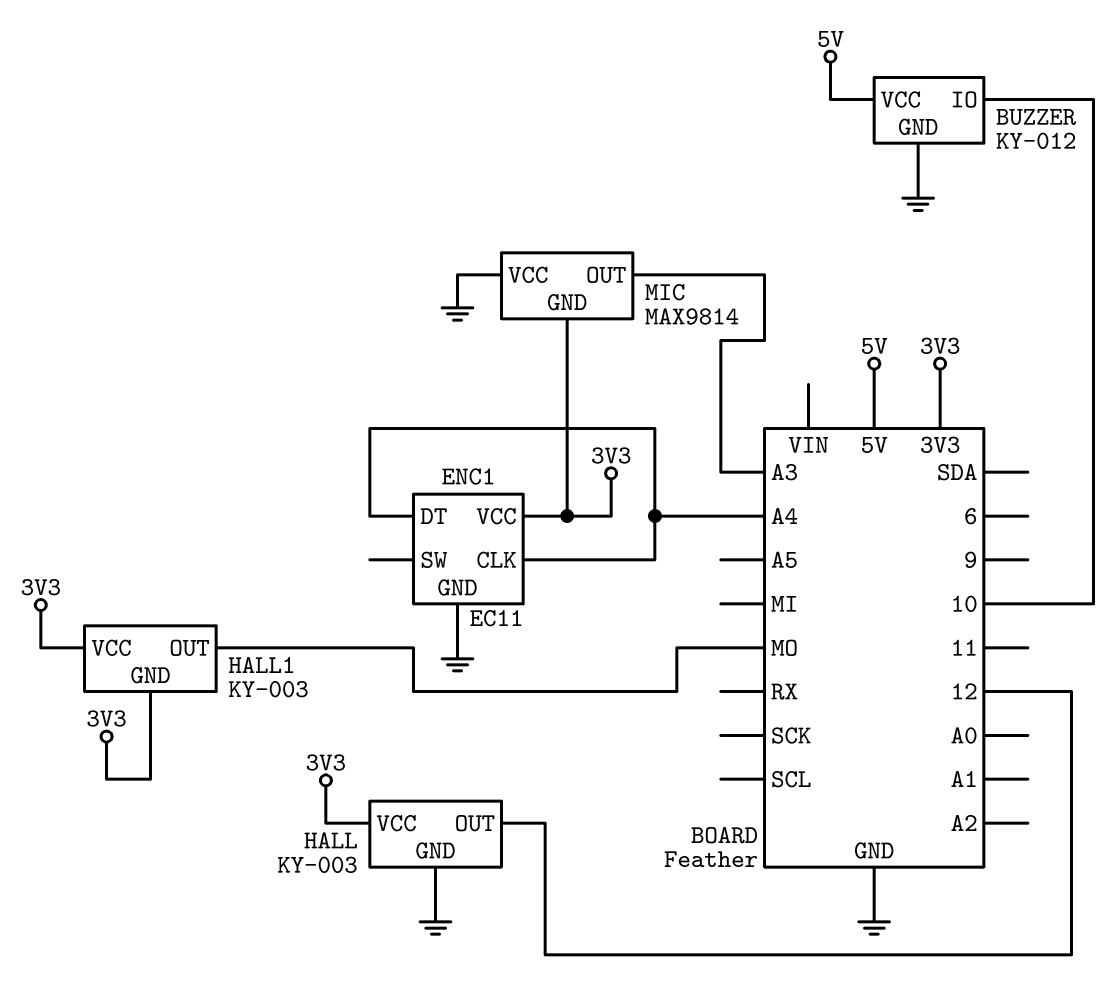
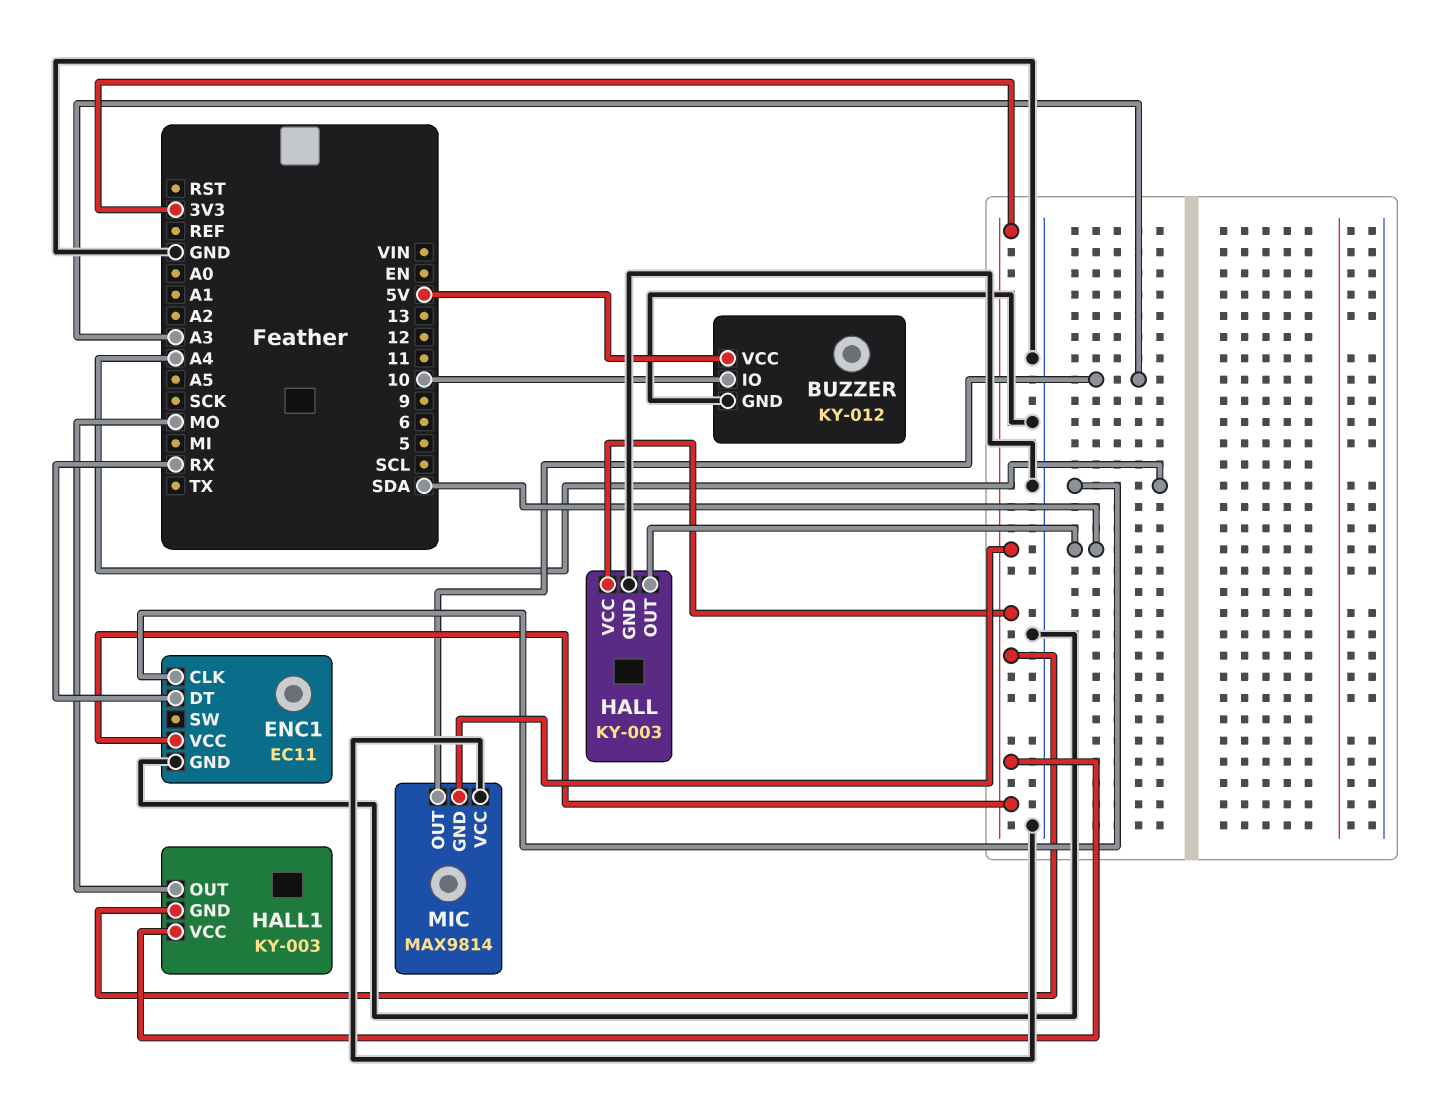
ENC1 pin DT: A4 -> RX
HALL pin OUT: 12 -> SDA

